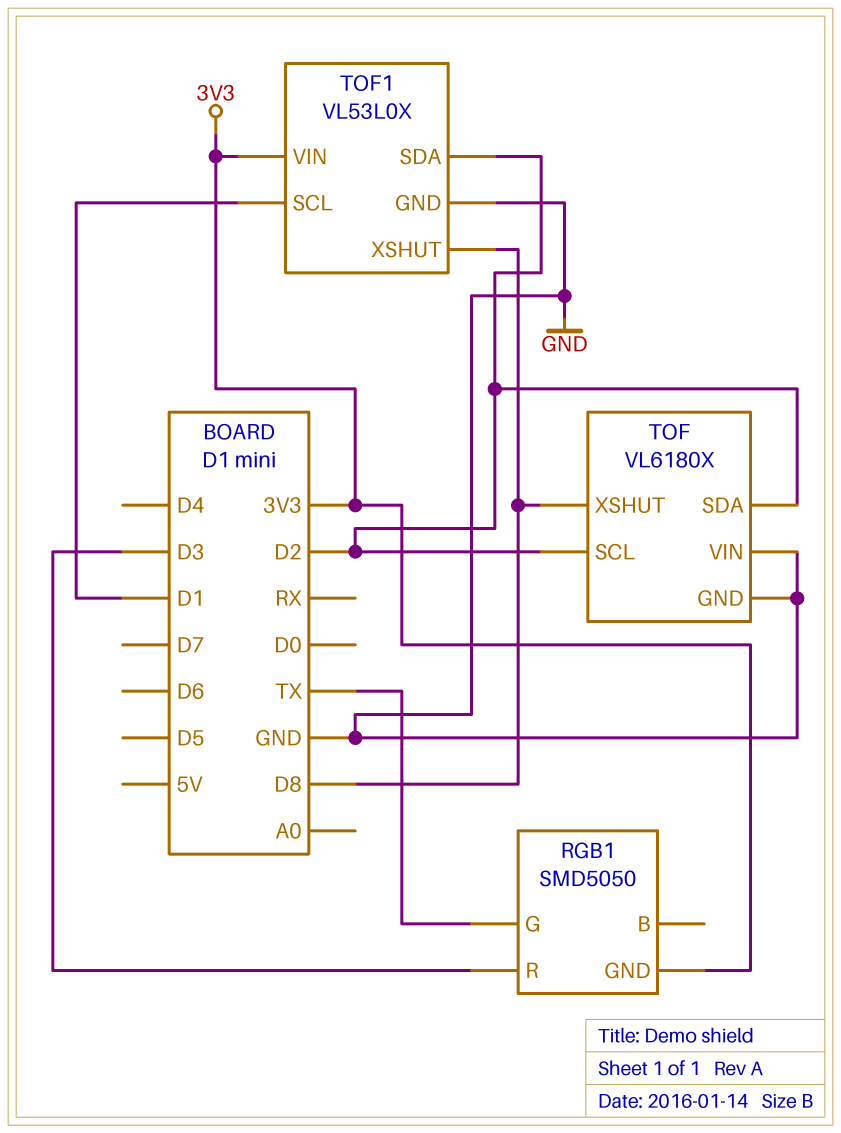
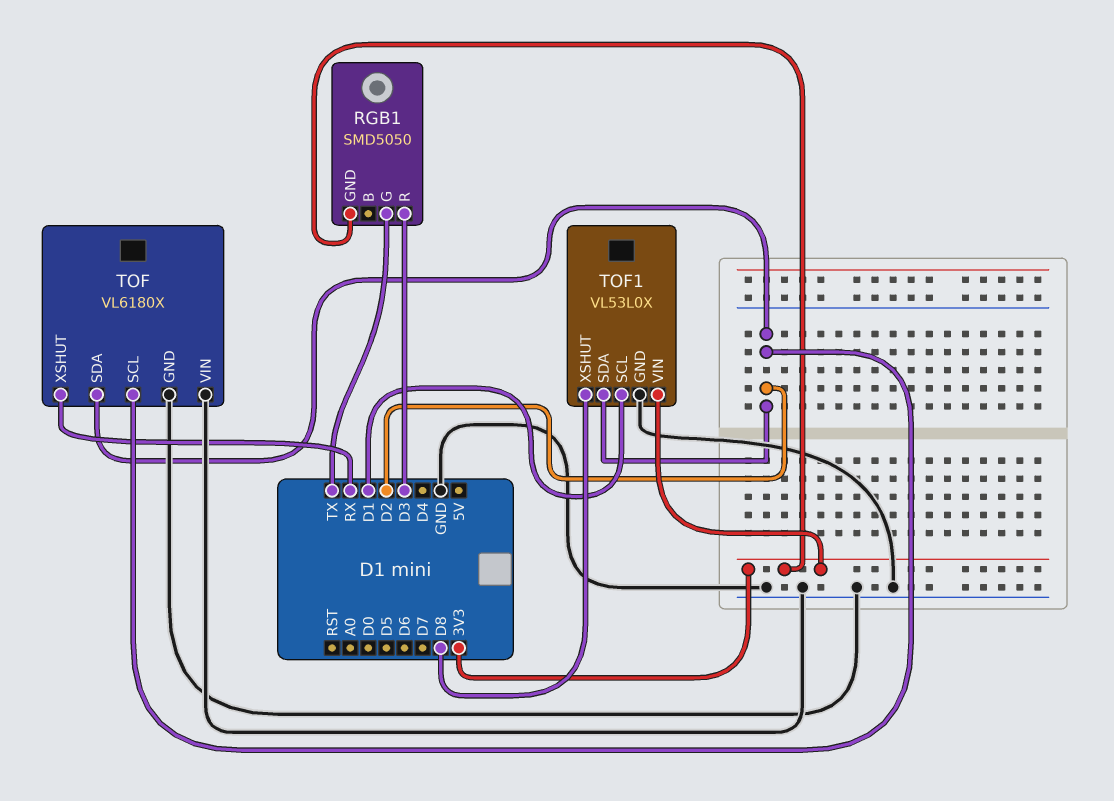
TOF pin XSHUT: D8 -> RX

